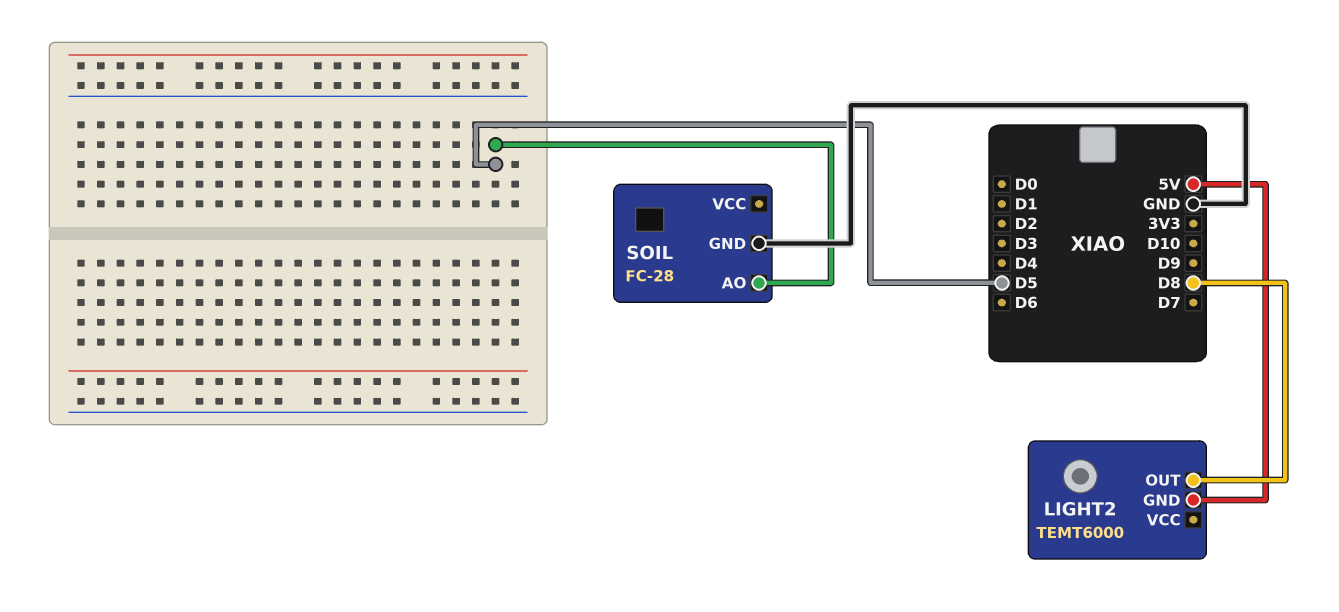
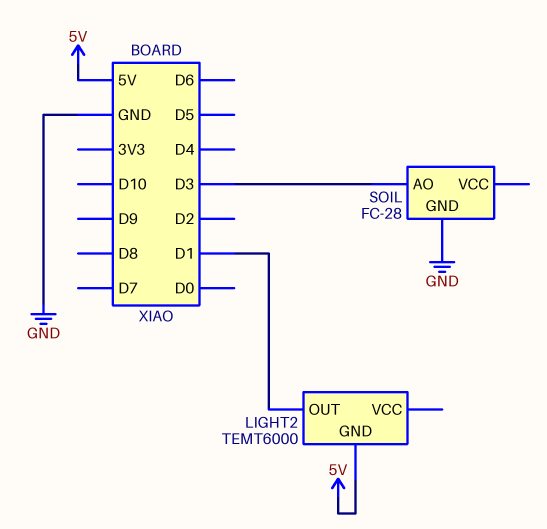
LIGHT2 pin OUT: D8 -> D1
SOIL pin AO: D5 -> D3

